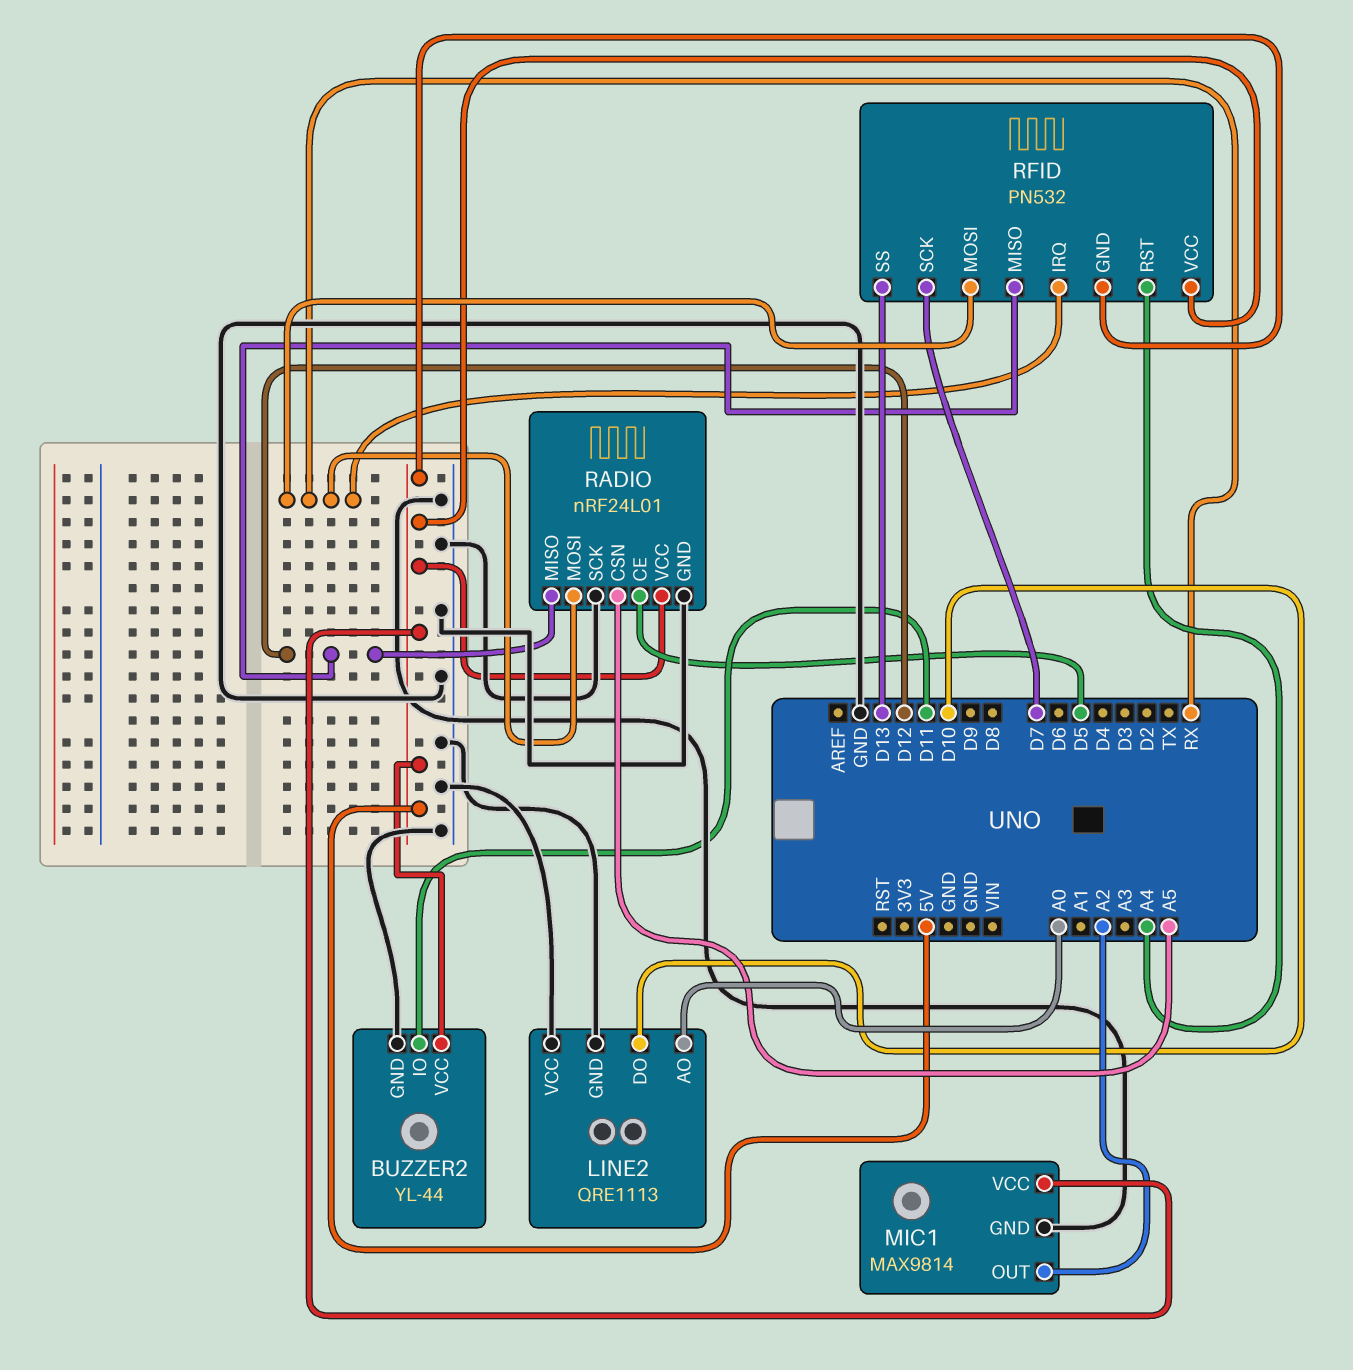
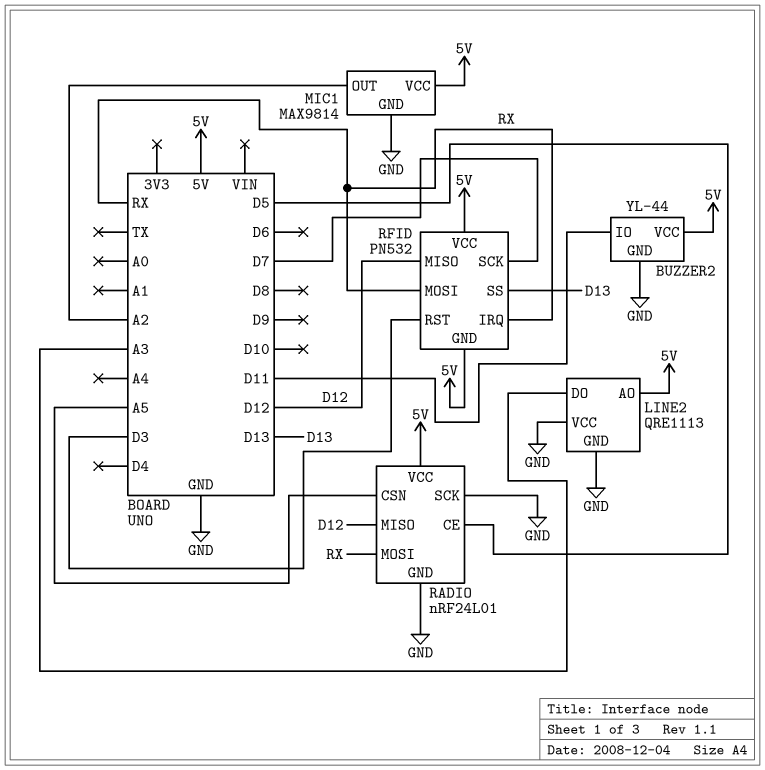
LINE2 pin AO: A0 -> 5V
LINE2 pin DO: D10 -> A3
RFID pin RST: A4 -> D3

